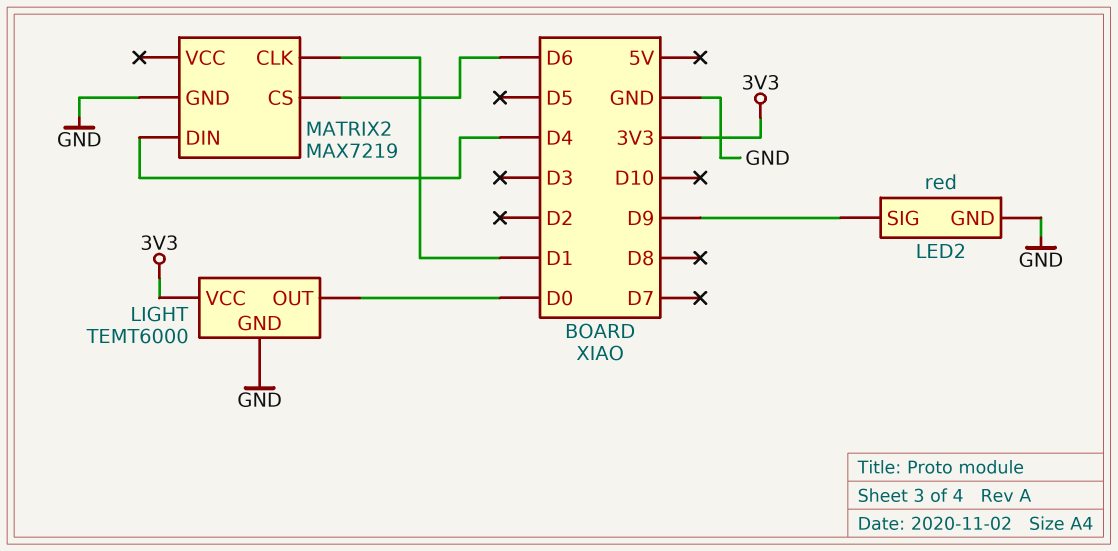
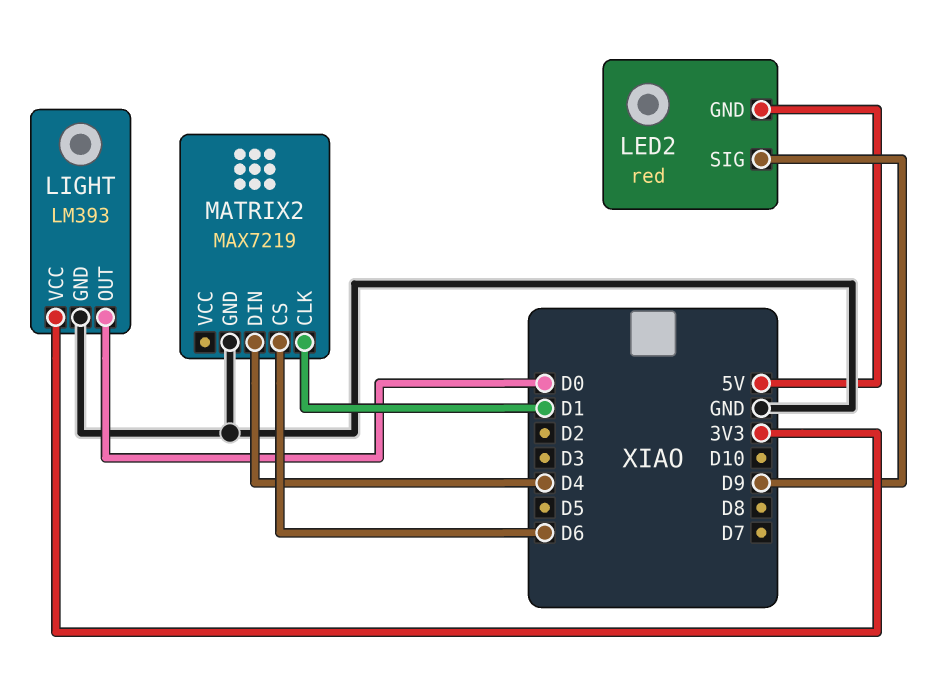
LED2 pin GND: GND -> 5V
LIGHT: TEMT6000 -> LM393

